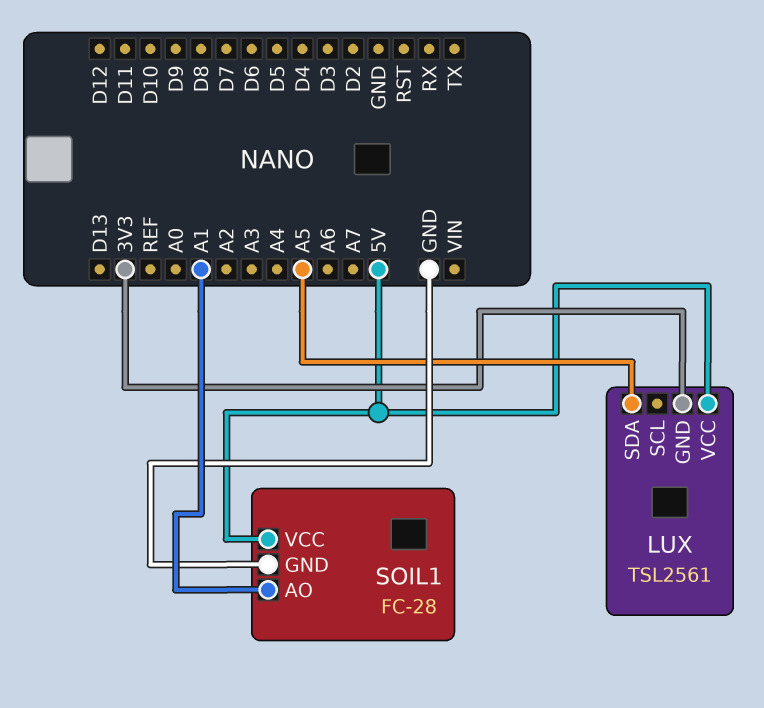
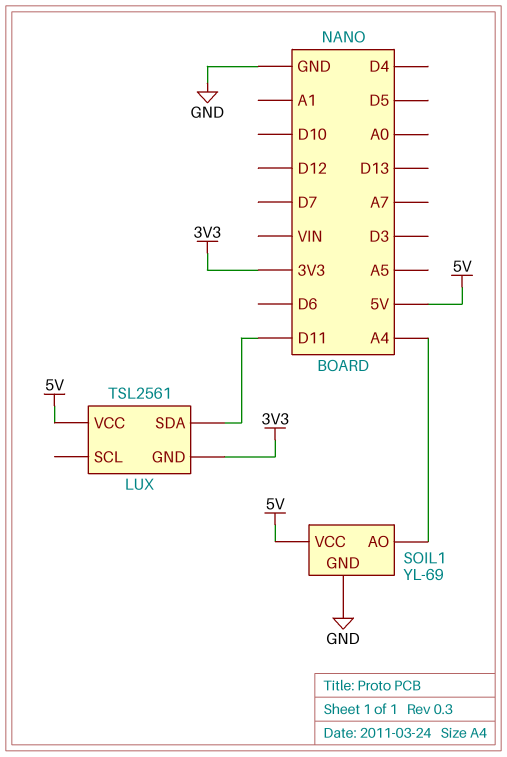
LUX pin SDA: A5 -> D11
SOIL1: FC-28 -> YL-69
SOIL1 pin AO: A1 -> A4

